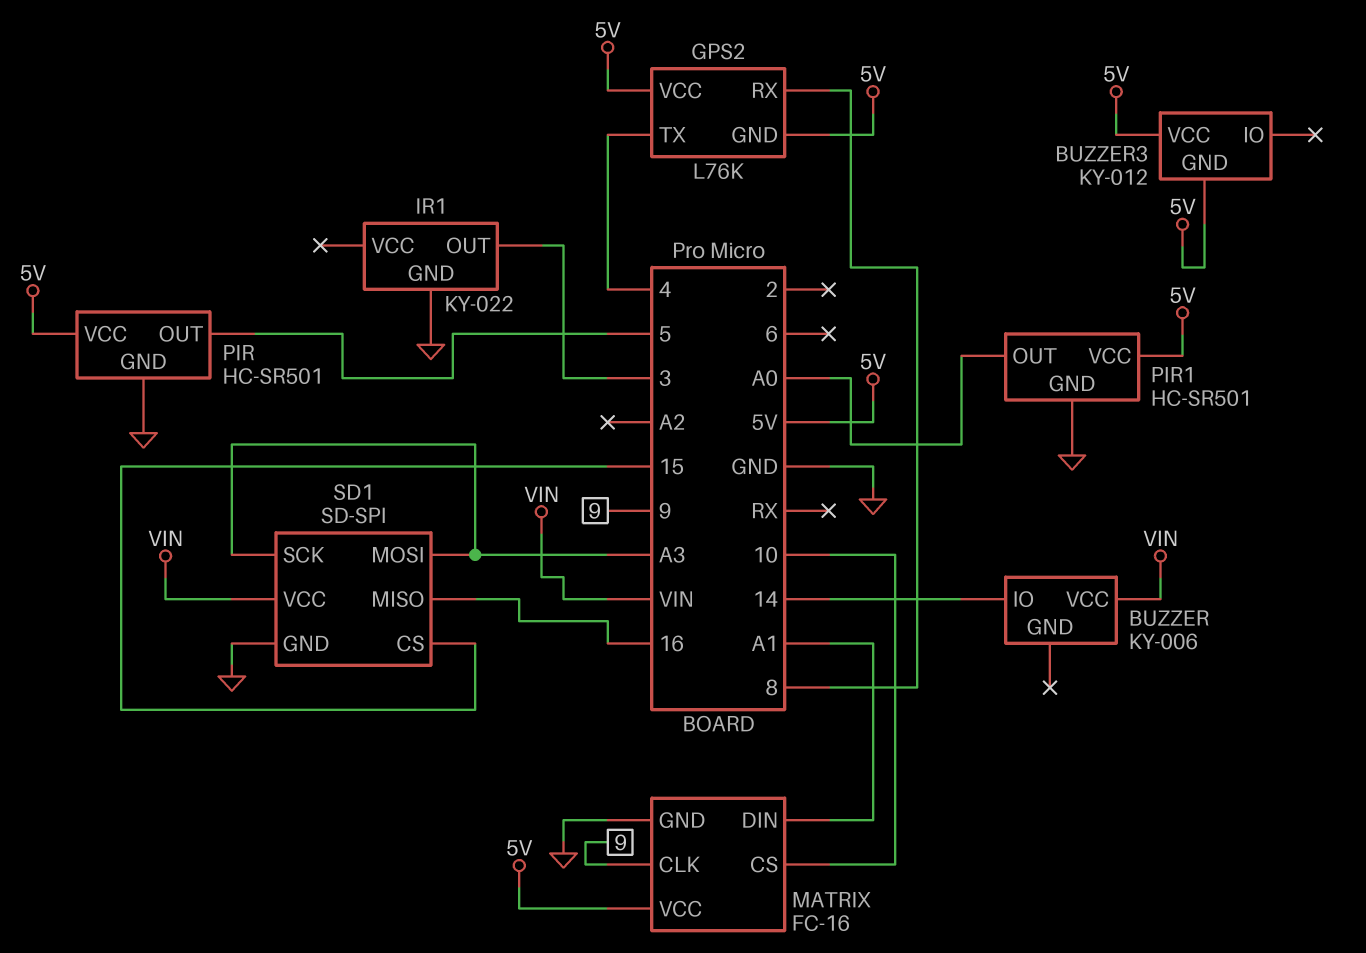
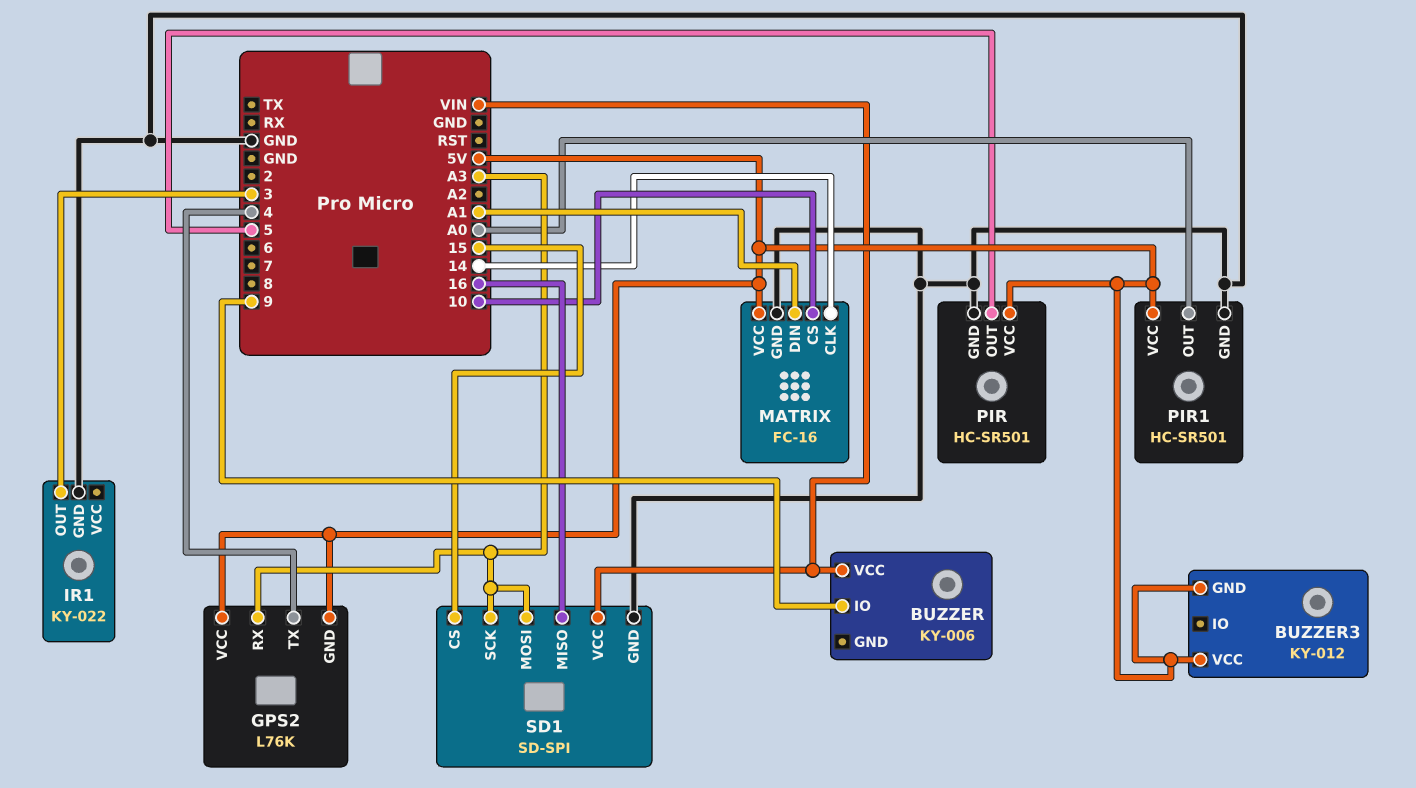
BUZZER pin IO: 14 -> 9
GPS2 pin RX: 8 -> A3
MATRIX pin CLK: 9 -> 14

